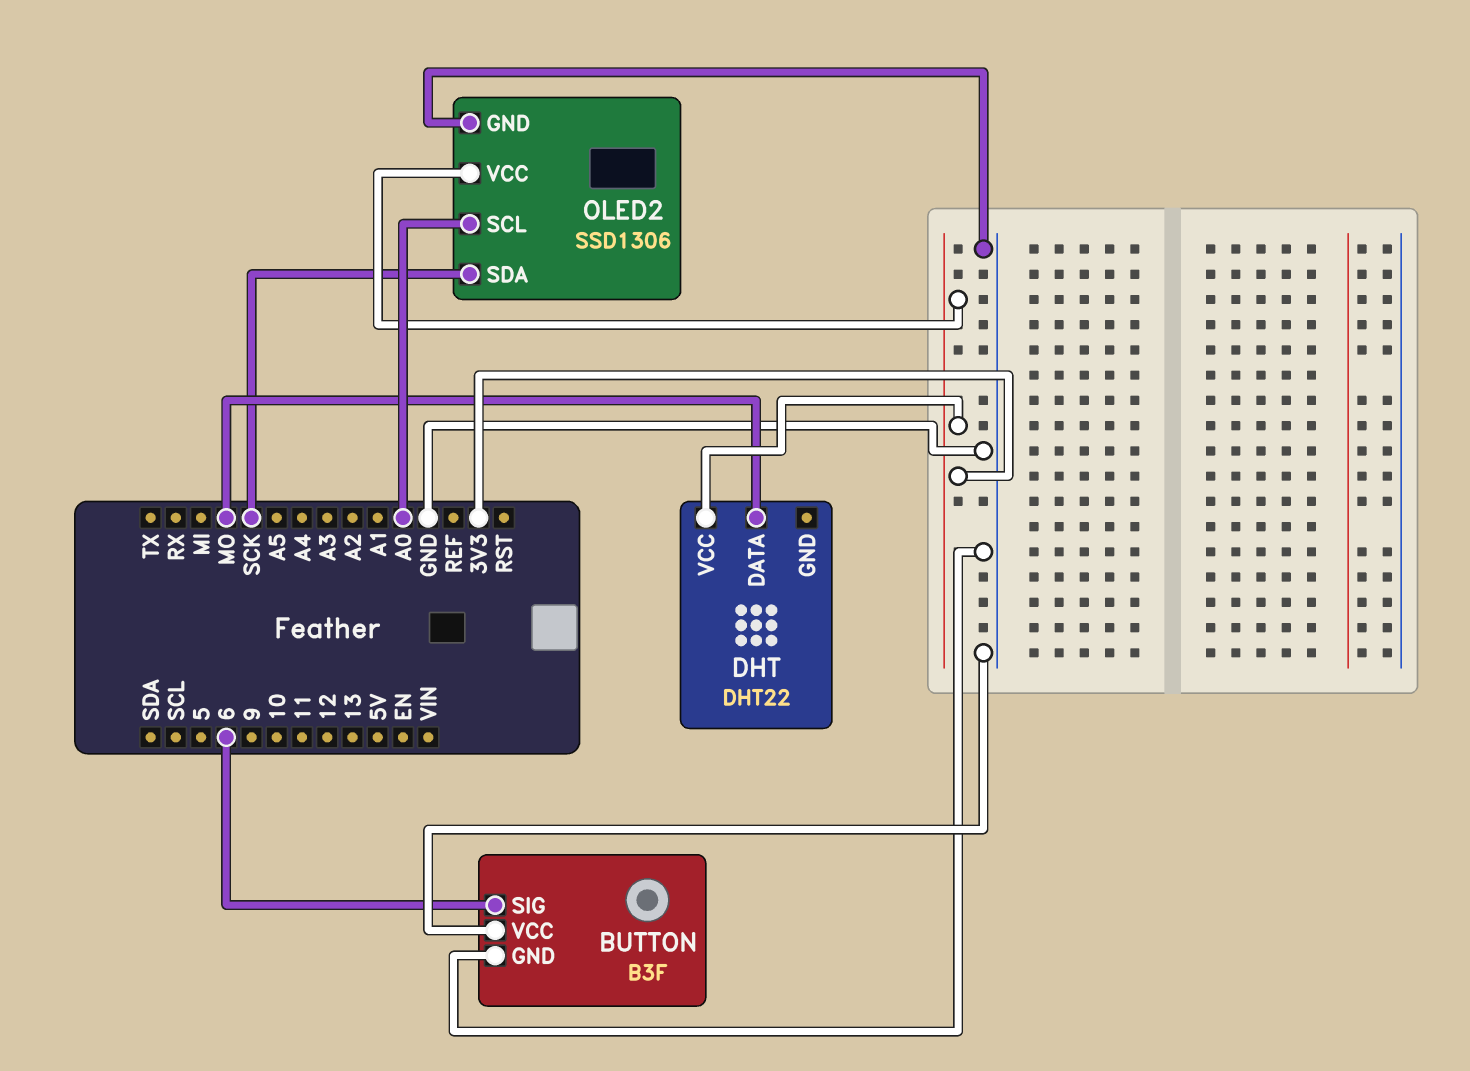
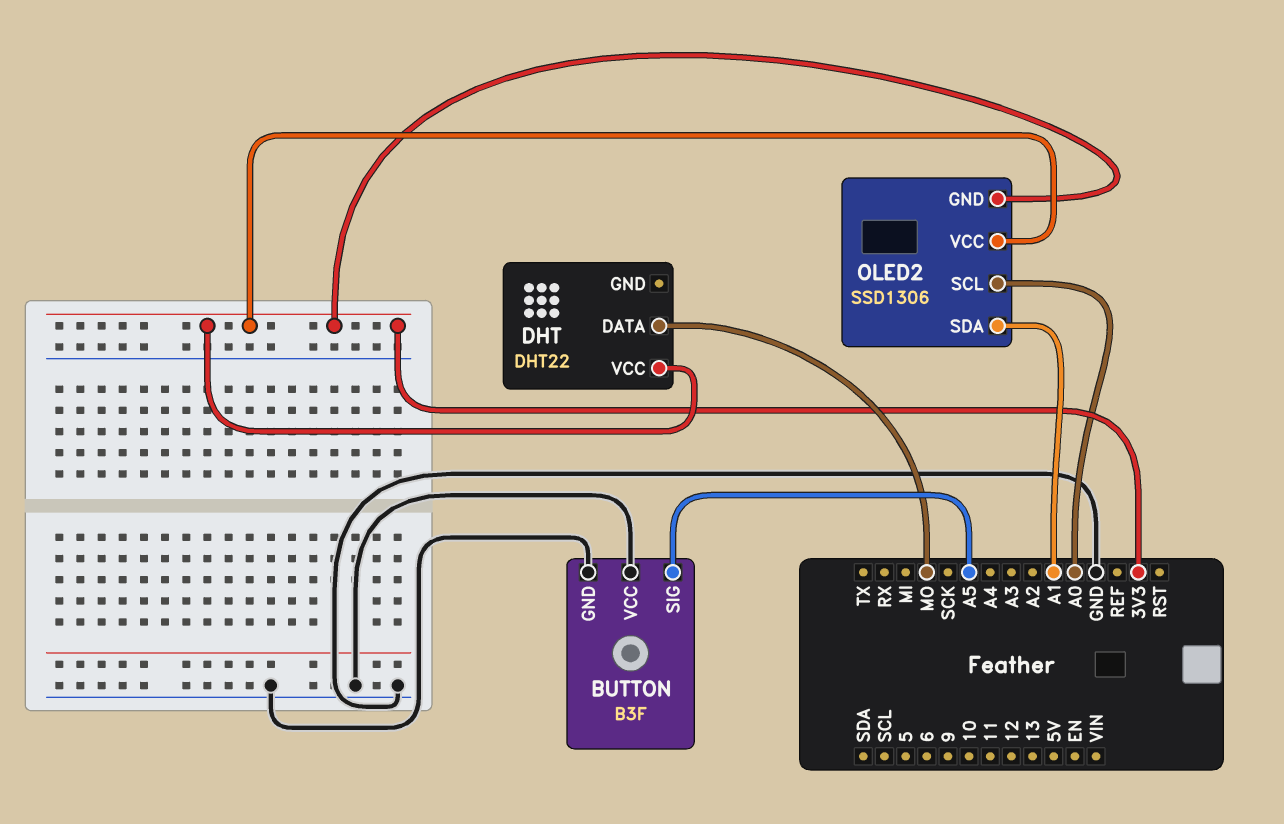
BUTTON pin SIG: 6 -> A5
OLED2 pin GND: GND -> 3V3
OLED2 pin SDA: SCK -> A1

